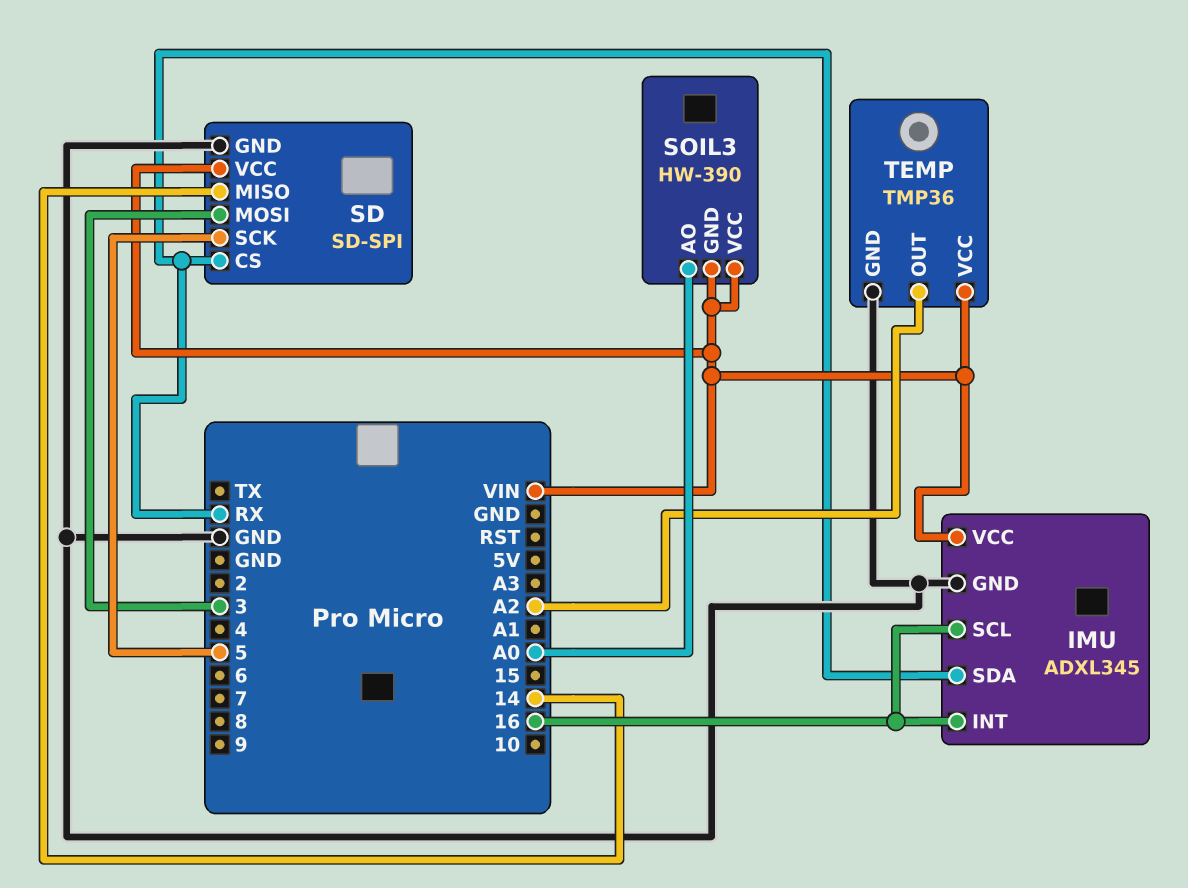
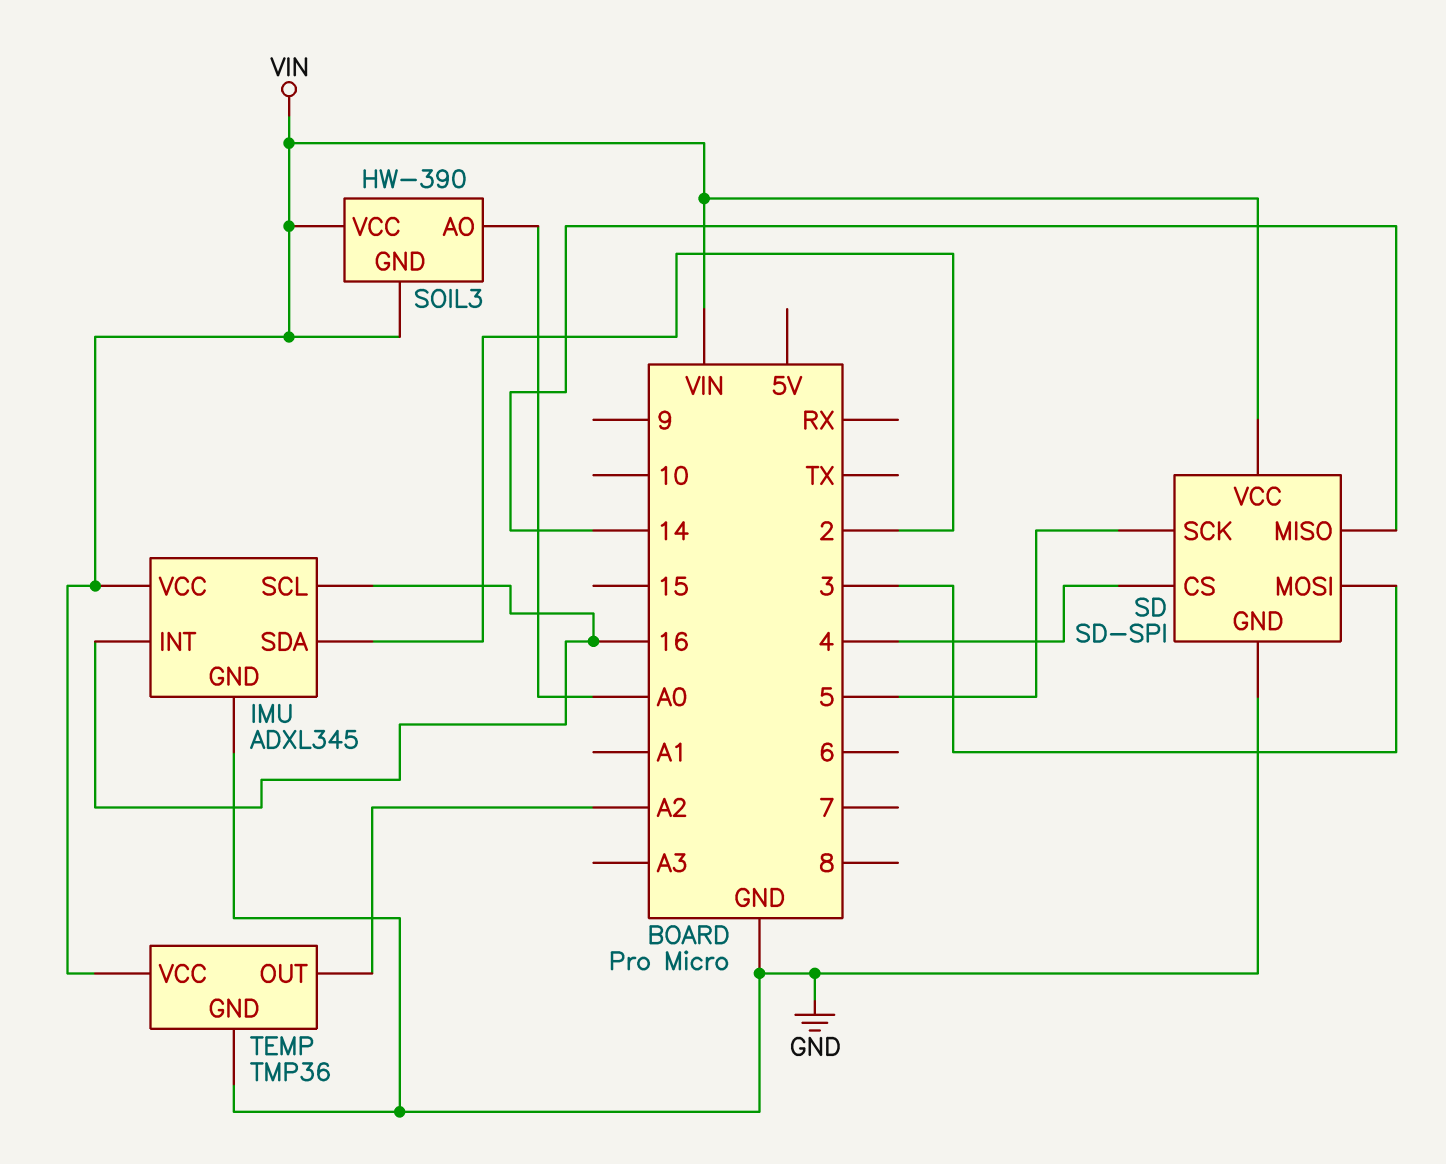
IMU pin SDA: RX -> 2
SD pin CS: RX -> 4

